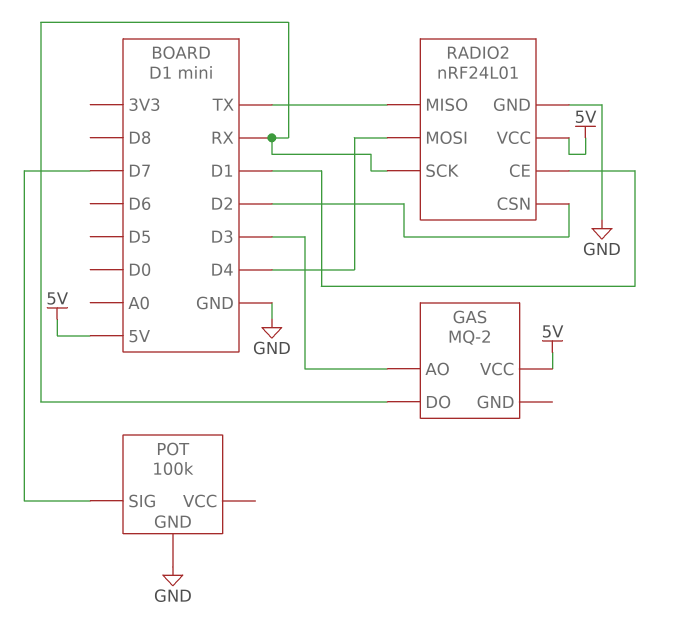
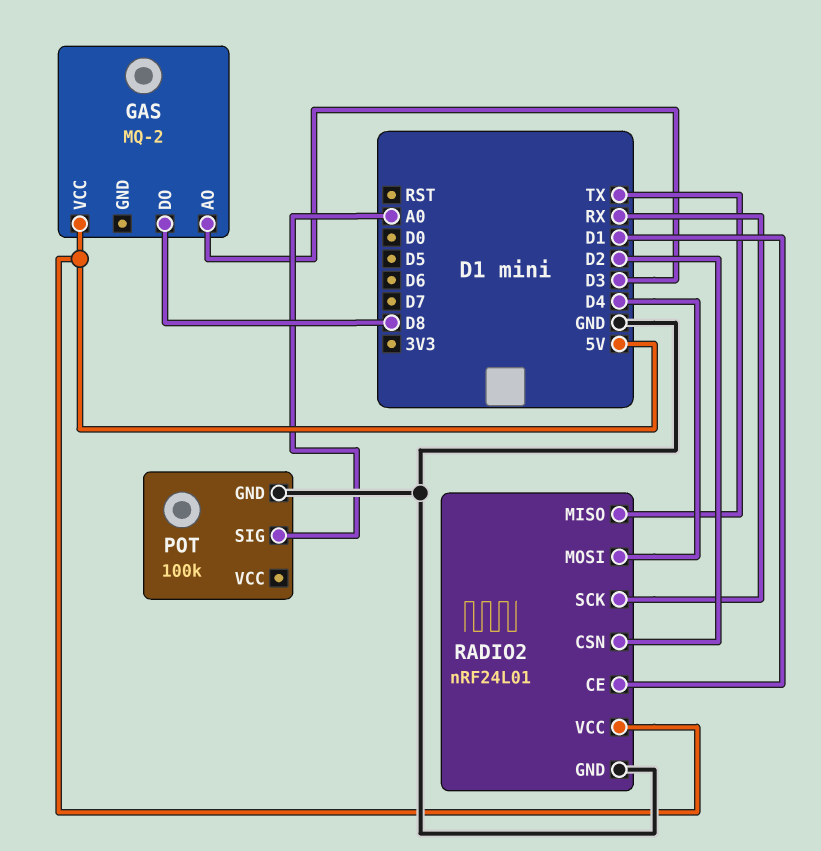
GAS pin DO: RX -> D8
POT pin SIG: D7 -> A0

